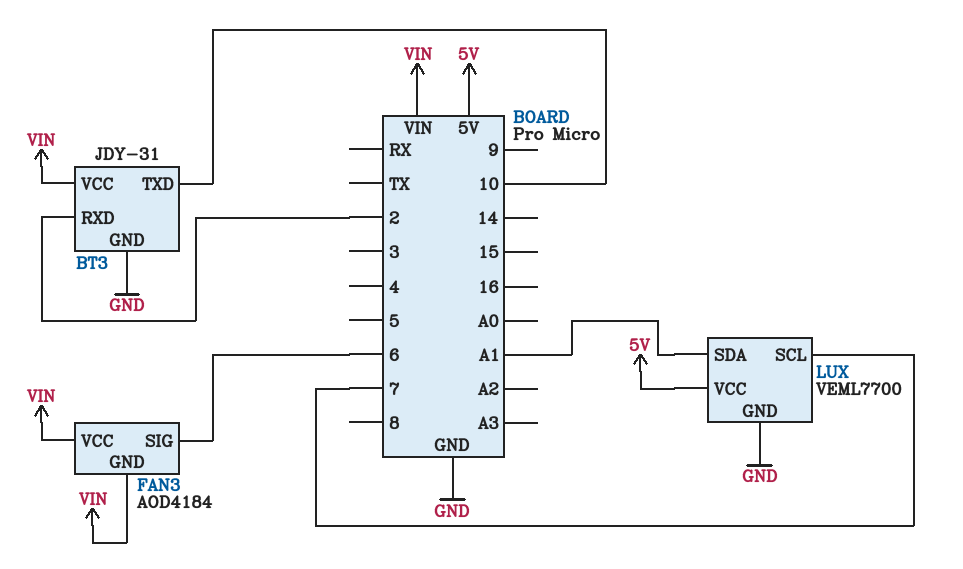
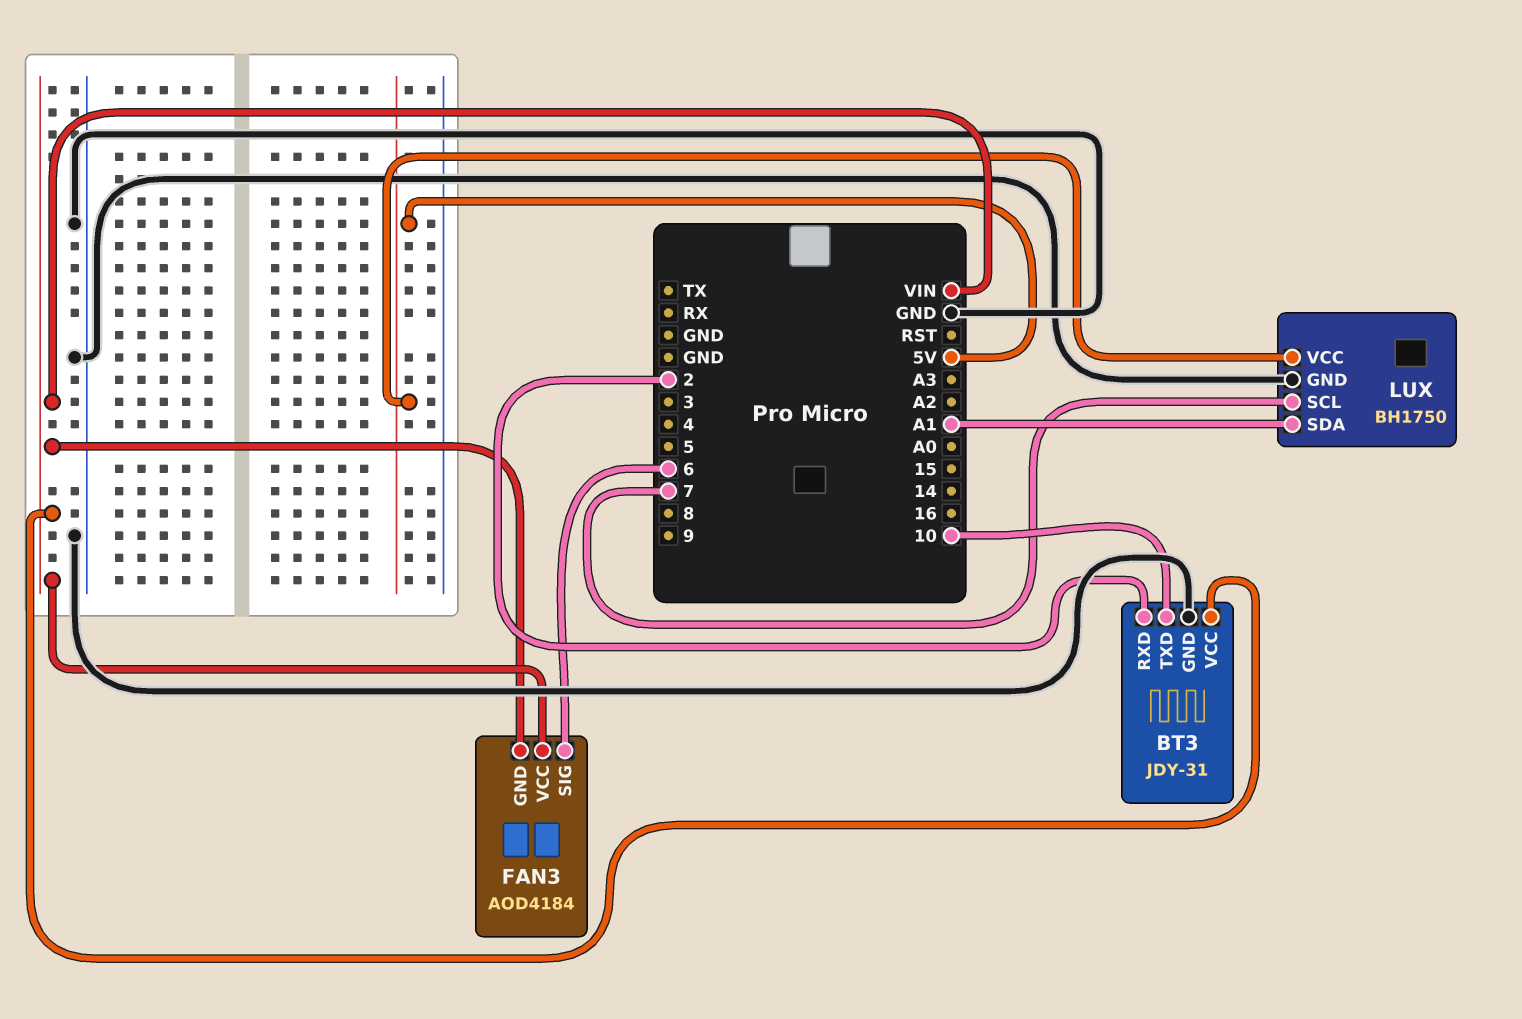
LUX: VEML7700 -> BH1750

